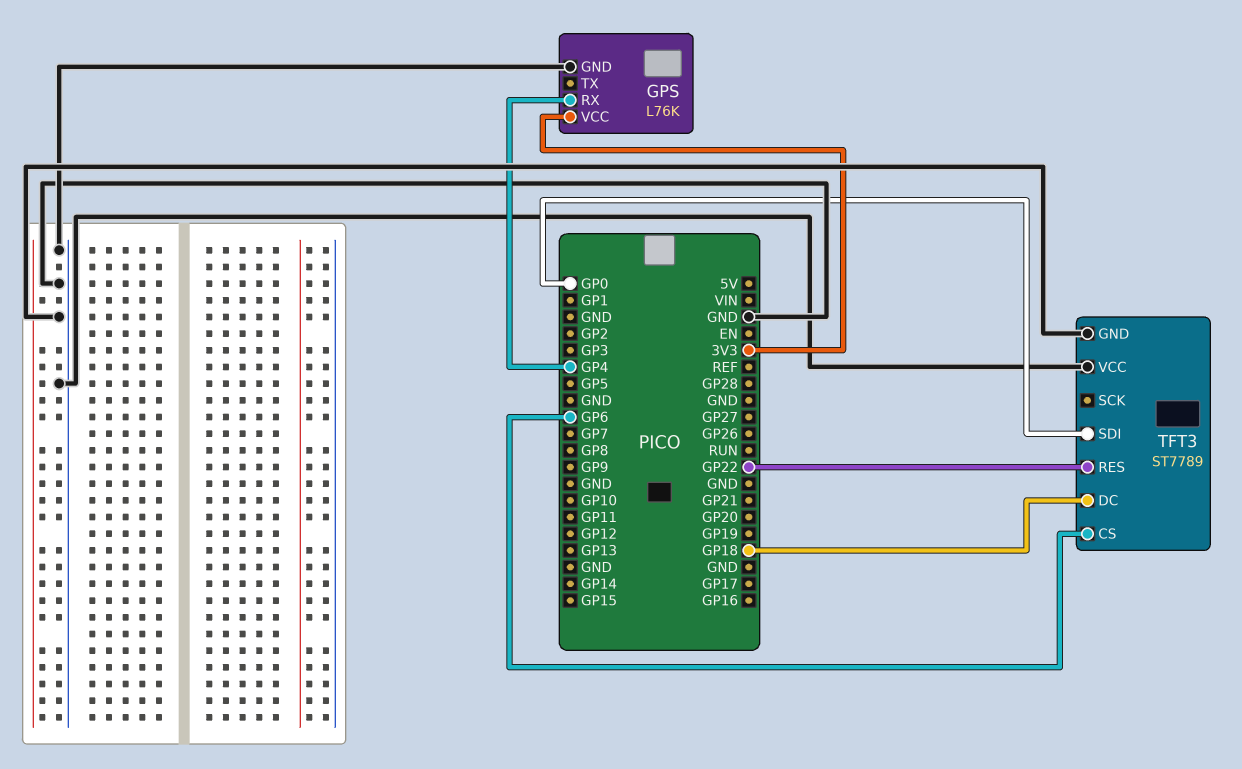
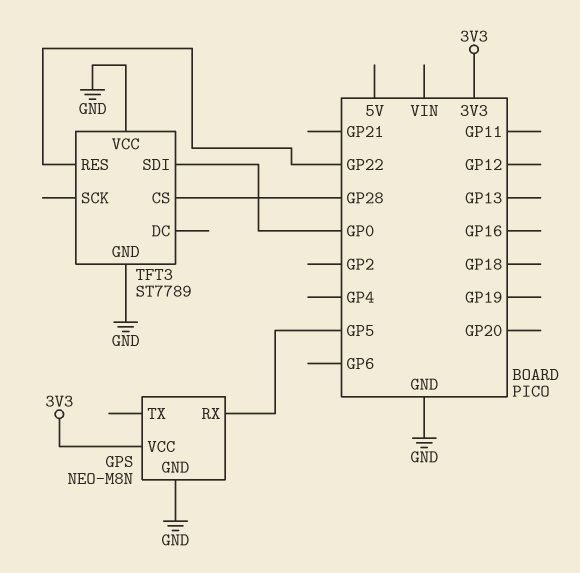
GPS: L76K -> NEO-M8N
GPS pin RX: GP4 -> GP5
TFT3 pin CS: GP6 -> GP28
TFT3 pin DC: GP18 -> none

